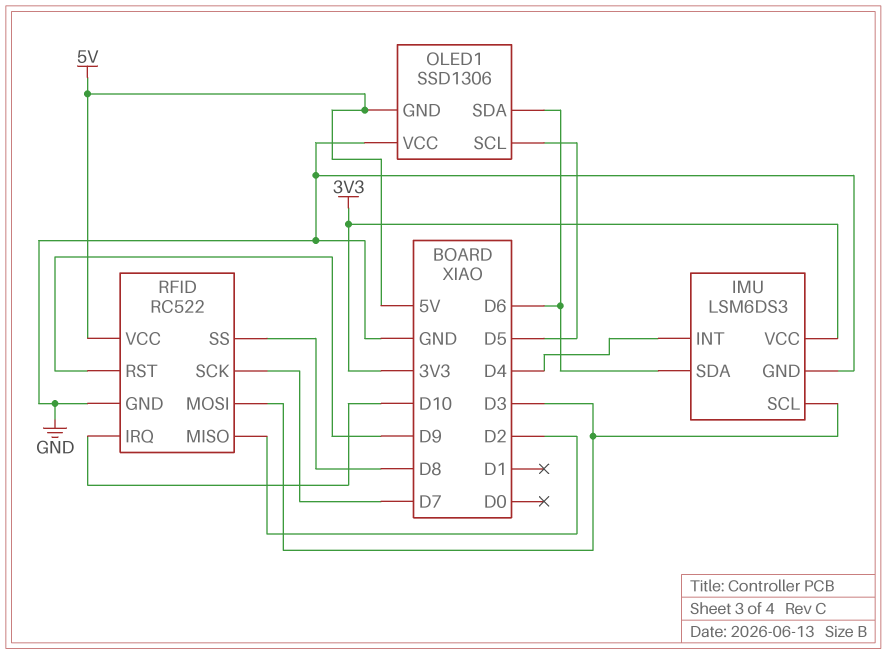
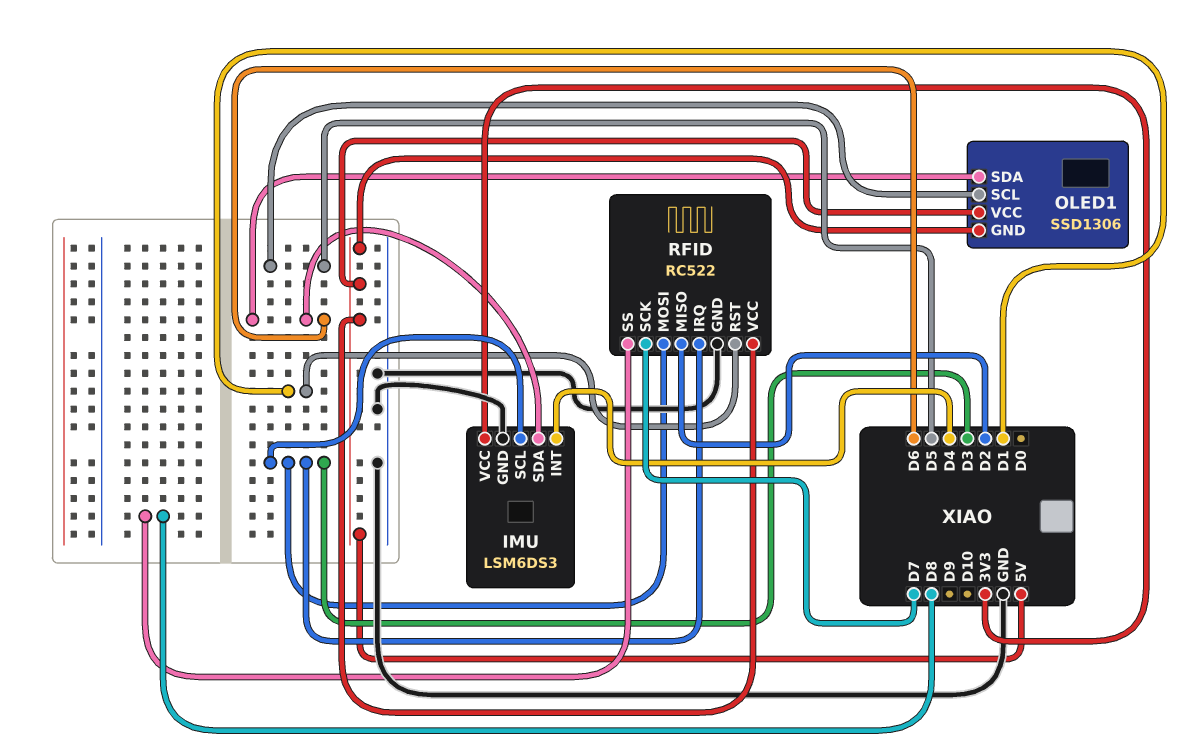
OLED1 pin VCC: GND -> 5V
RFID pin IRQ: D10 -> D3
RFID pin RST: D9 -> D1

